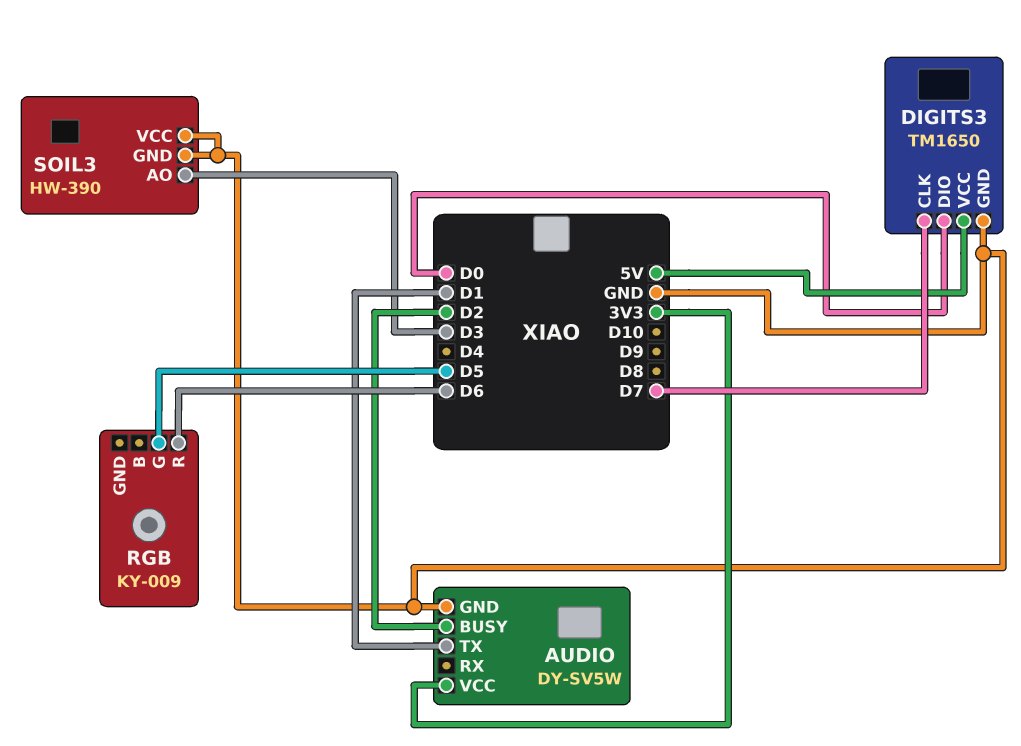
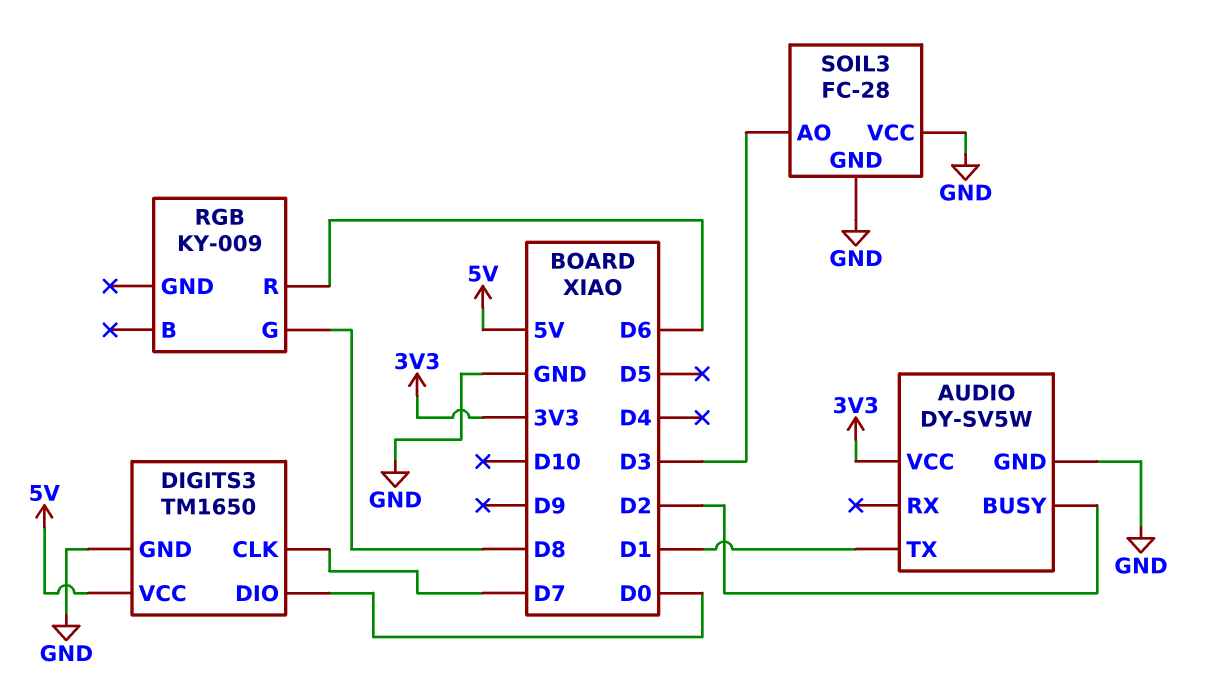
RGB pin G: D5 -> D8
SOIL3: HW-390 -> FC-28

